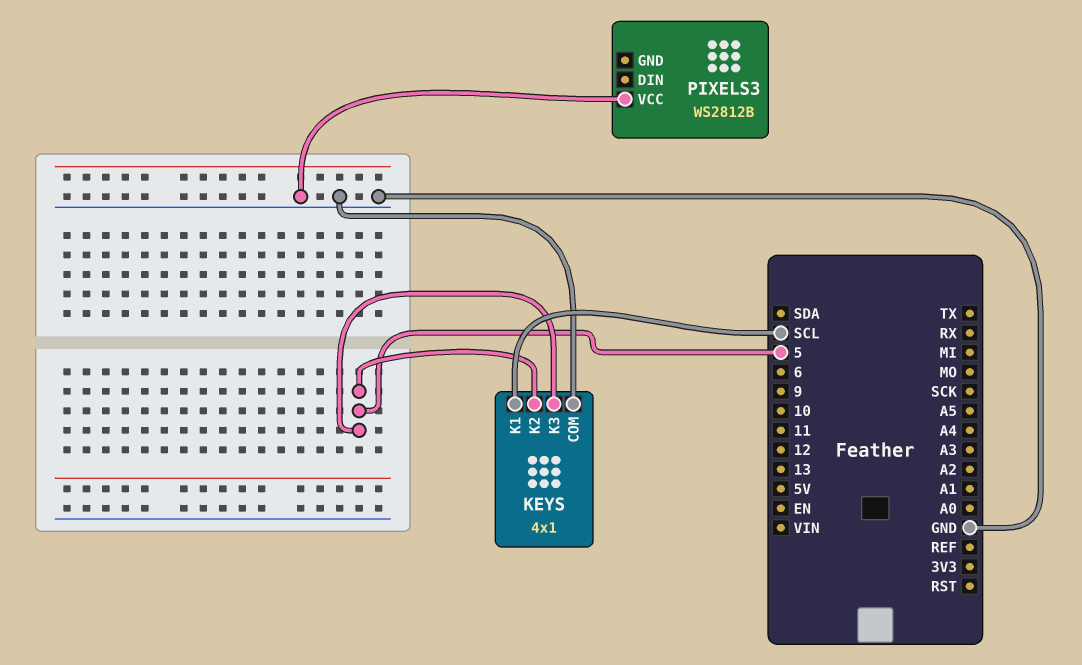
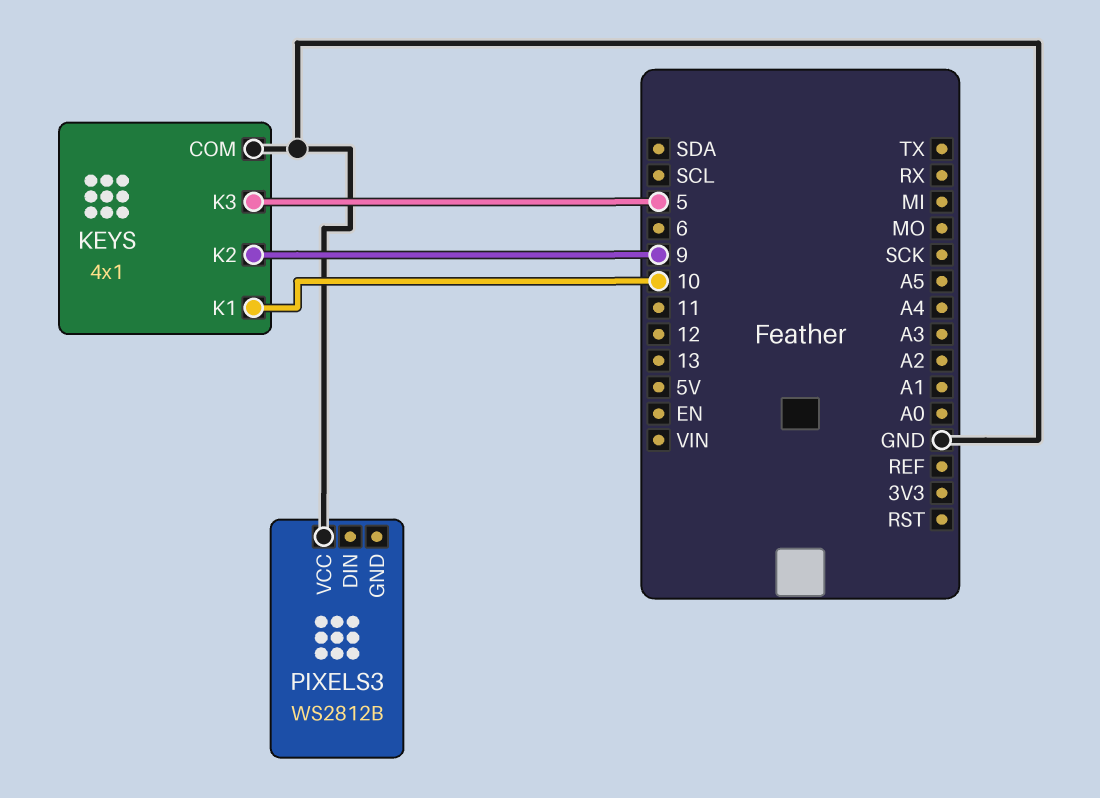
KEYS pin K1: SCL -> 10
KEYS pin K2: 5 -> 9

